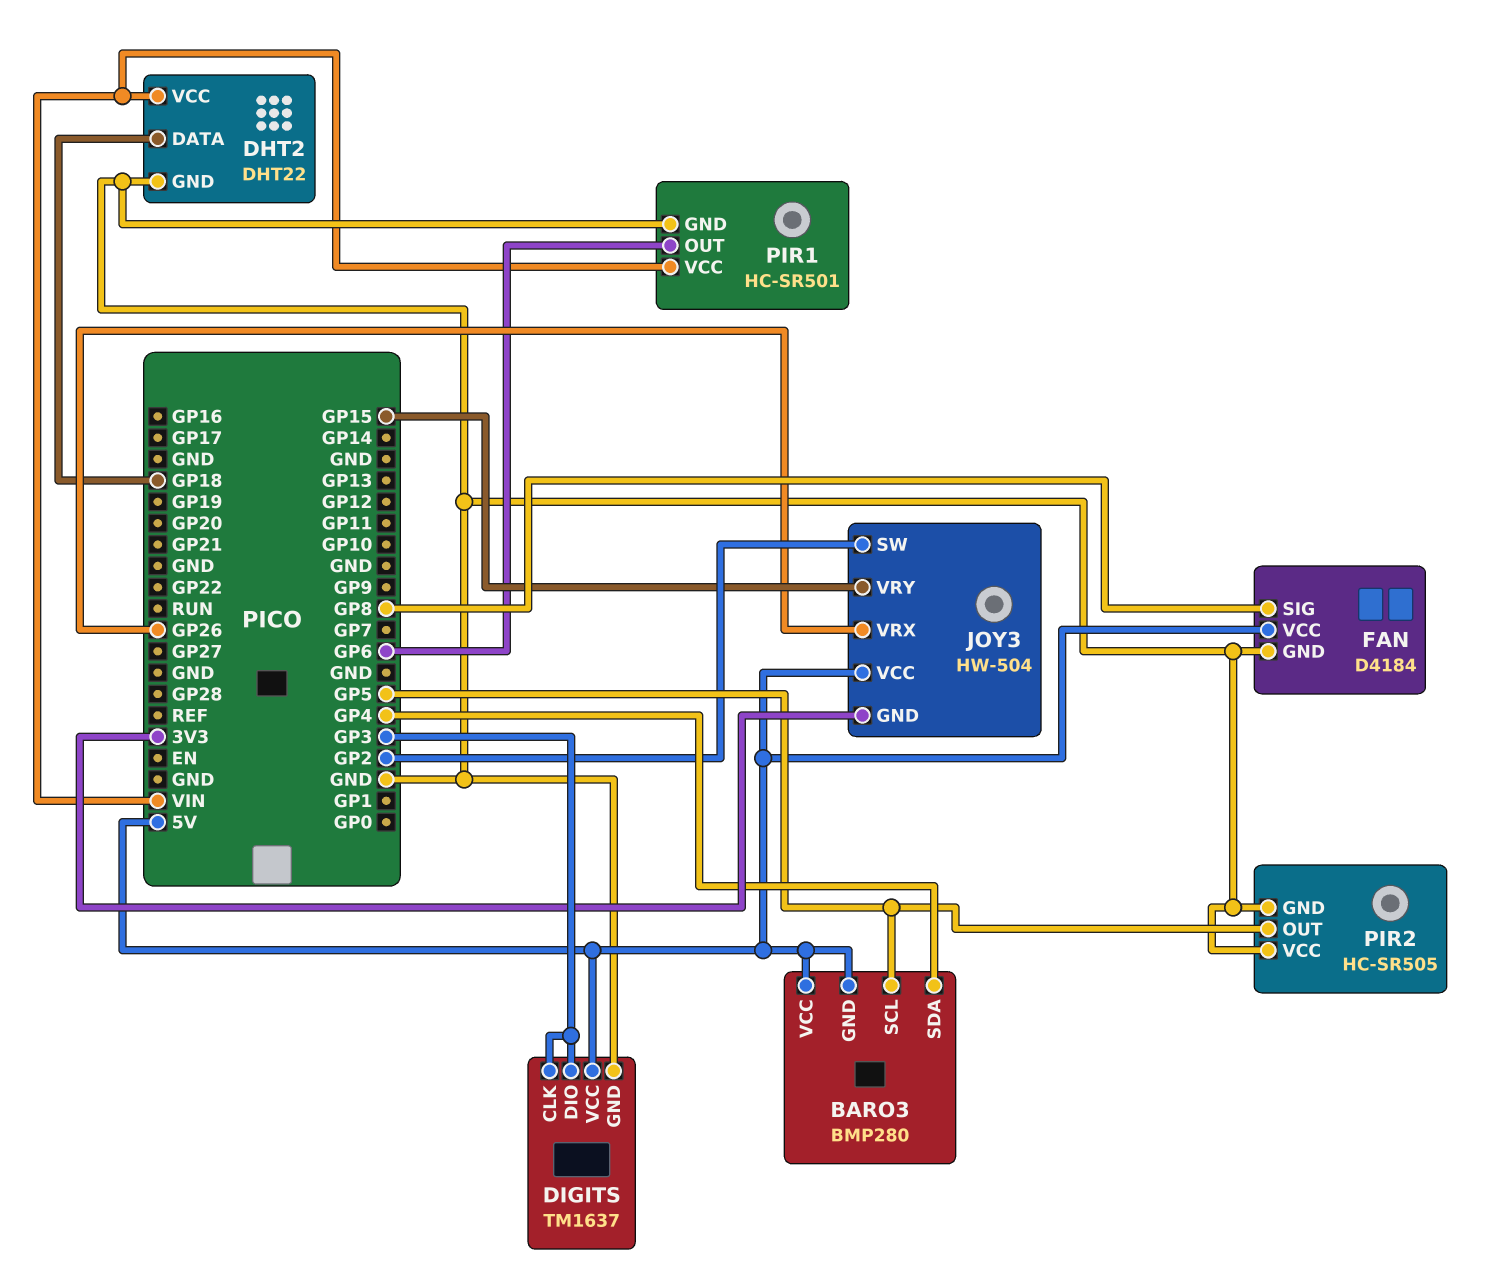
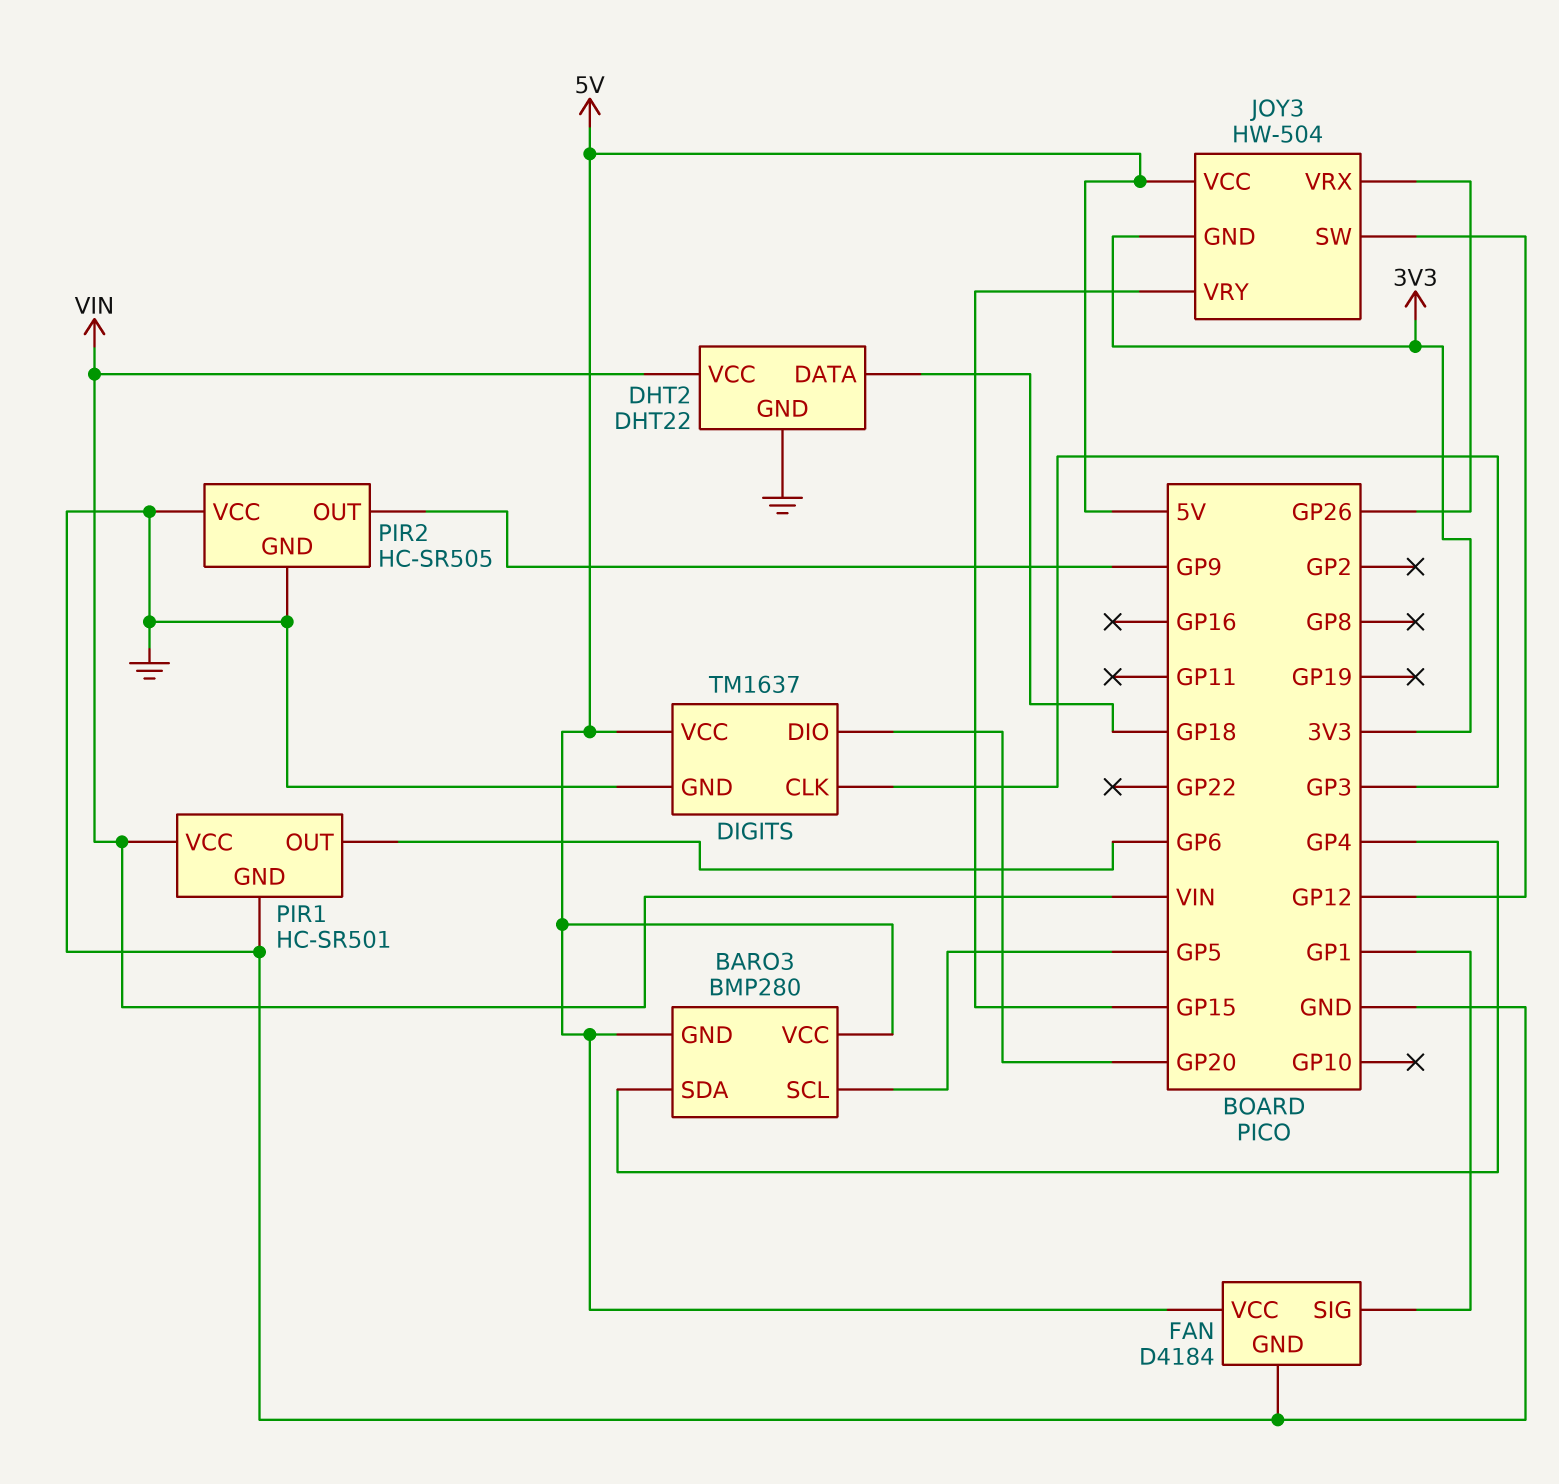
DIGITS pin DIO: GP3 -> GP20
FAN pin SIG: GP8 -> GP1
JOY3 pin SW: GP2 -> GP12
PIR2 pin OUT: GP5 -> GP9

